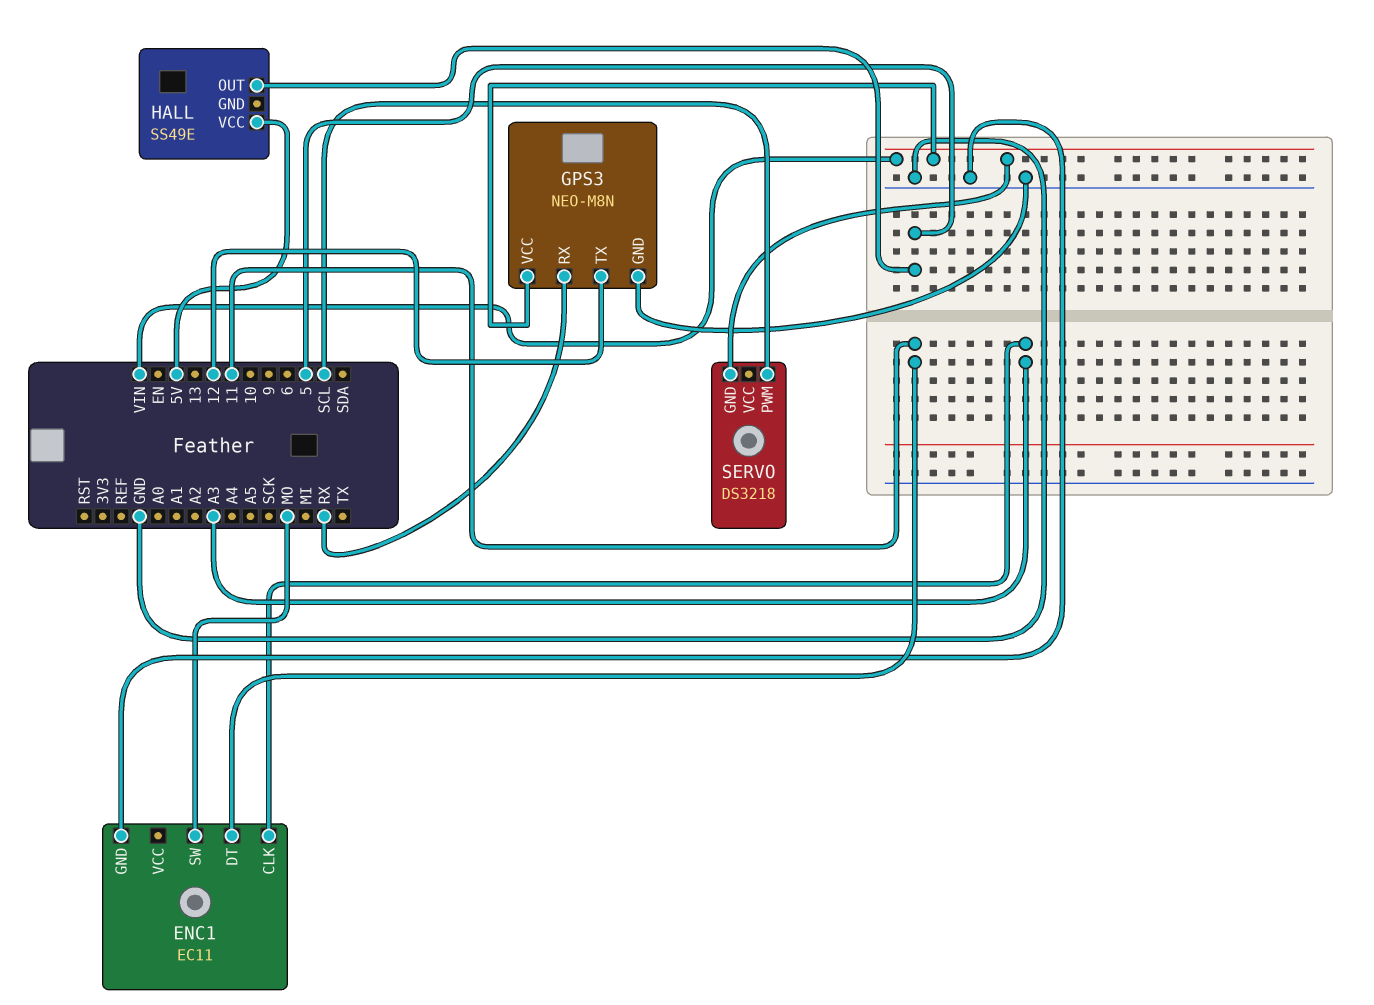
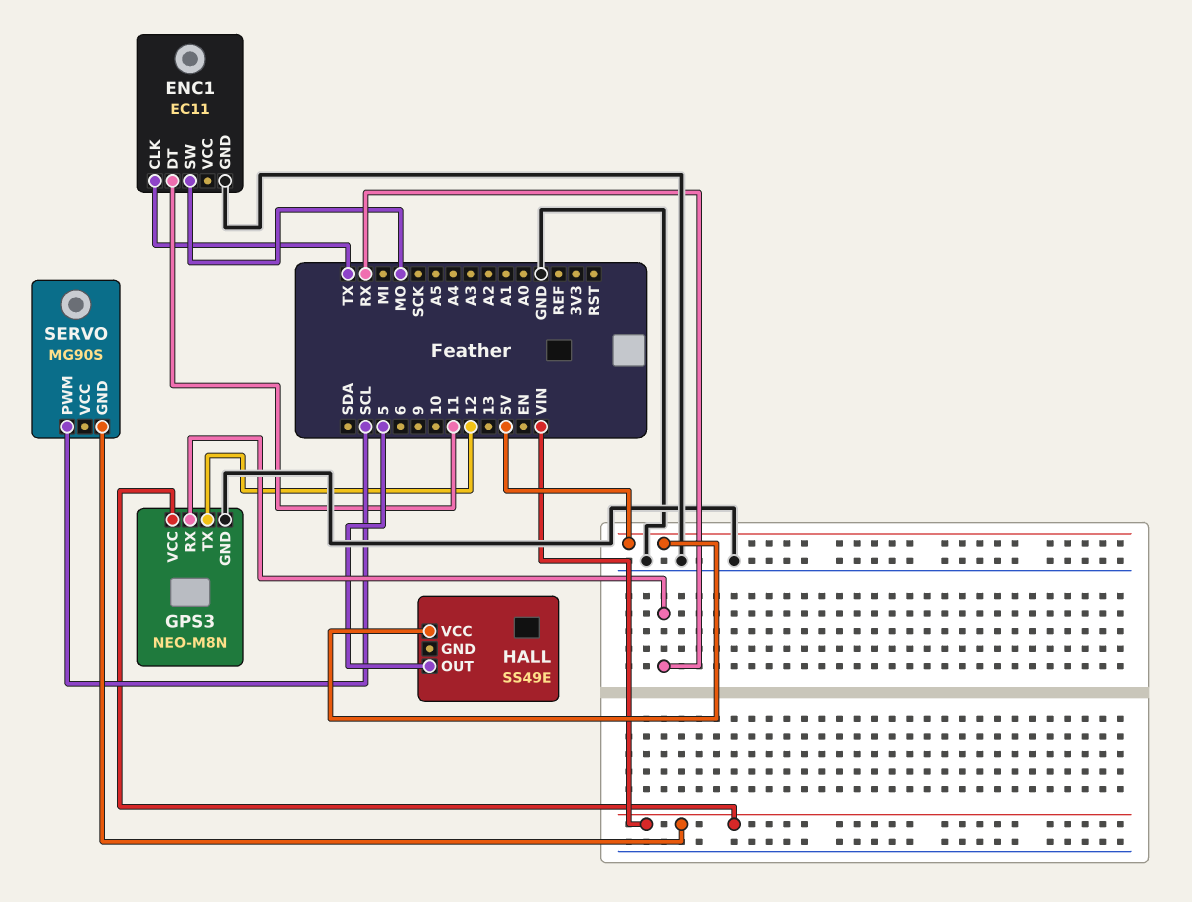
ENC1 pin CLK: A3 -> TX
SERVO: DS3218 -> MG90S

